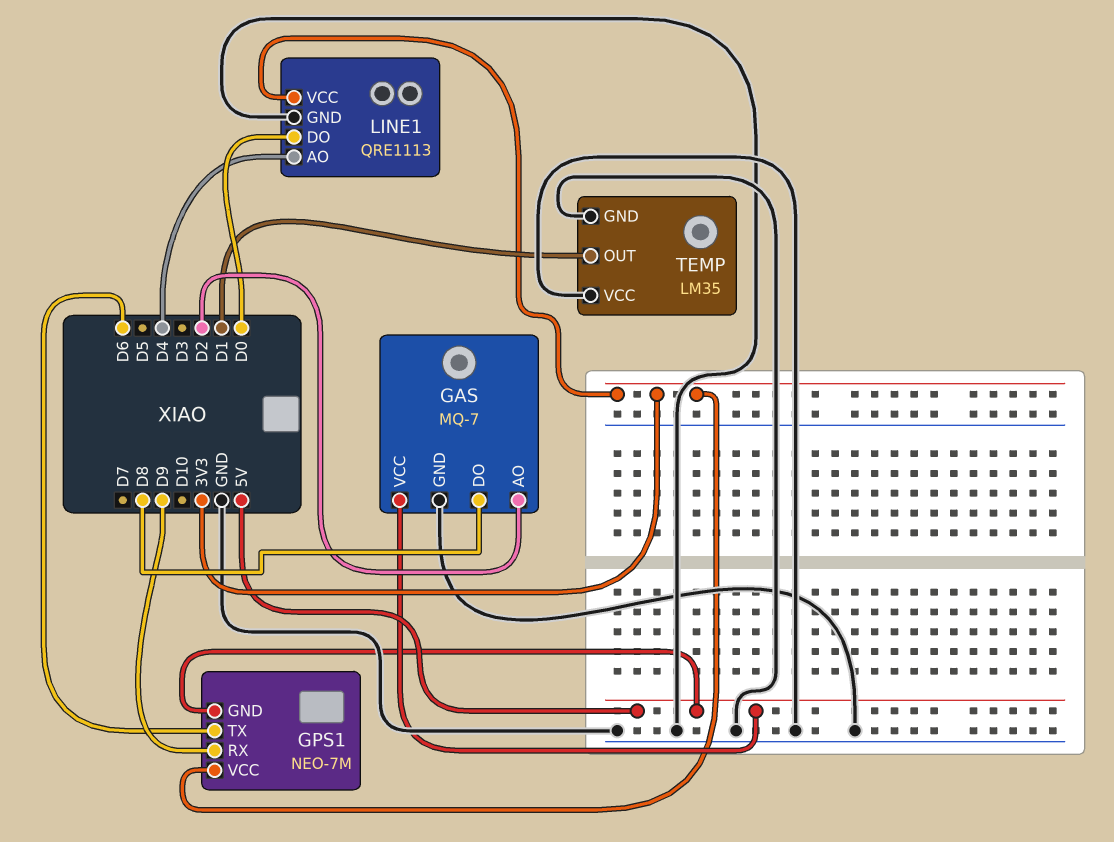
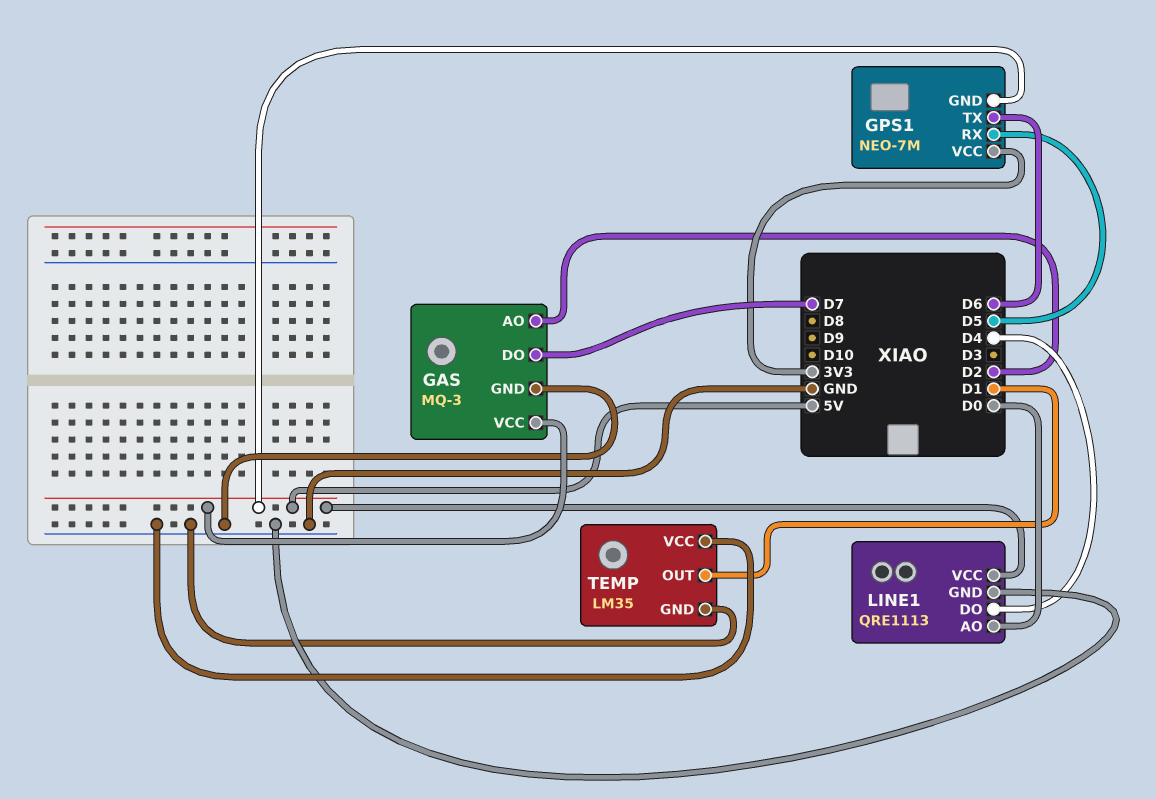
GAS: MQ-7 -> MQ-3
GAS pin DO: D8 -> D7
GPS1 pin RX: D9 -> D5
LINE1 pin AO: D4 -> D0
LINE1 pin DO: D0 -> D4
LINE1 pin VCC: 3V3 -> 5V

